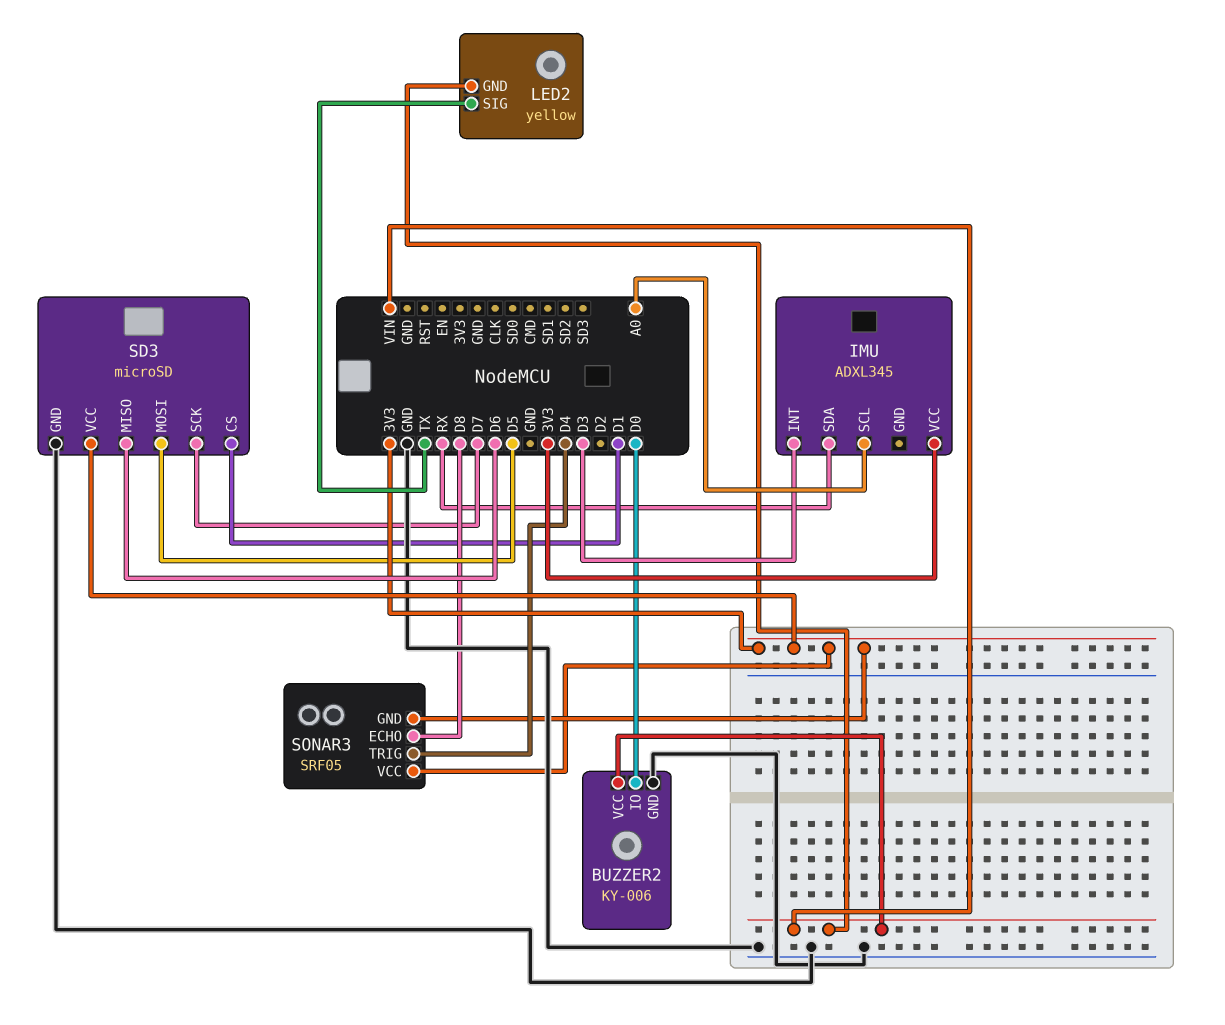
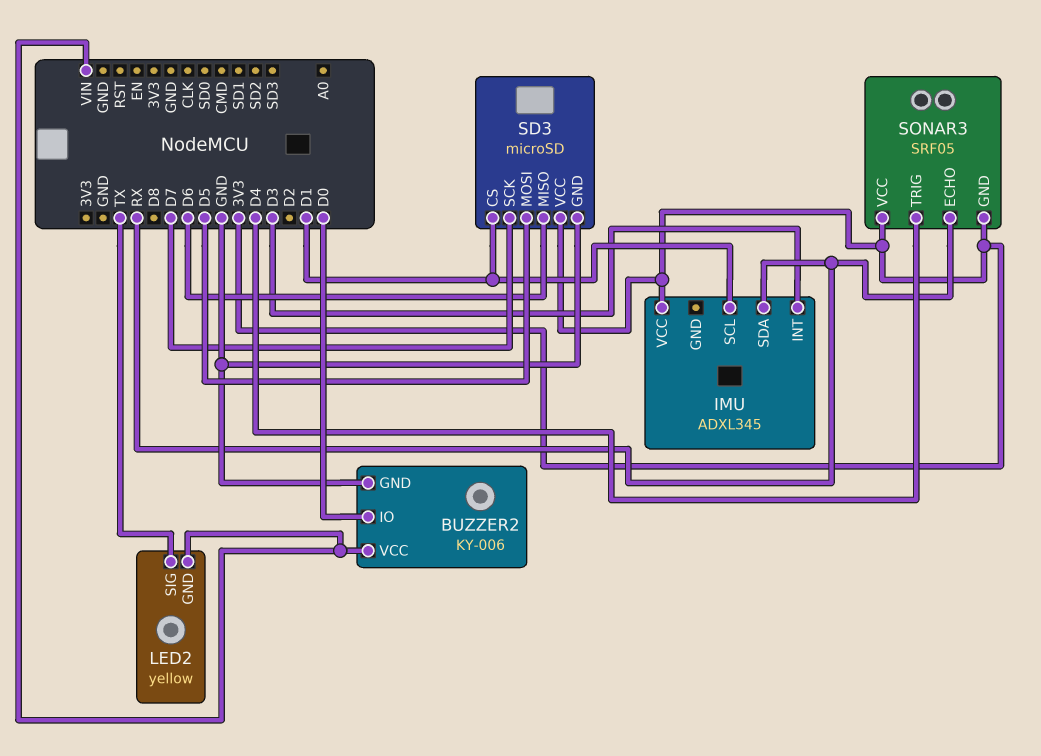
IMU pin SCL: A0 -> D1
SONAR3 pin ECHO: D8 -> RX

